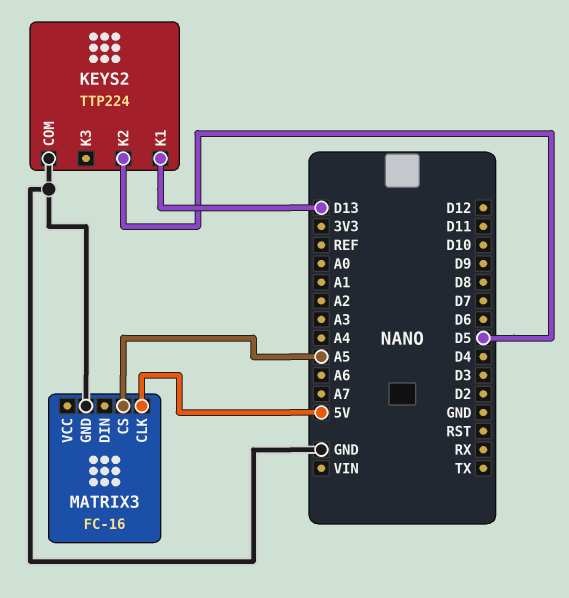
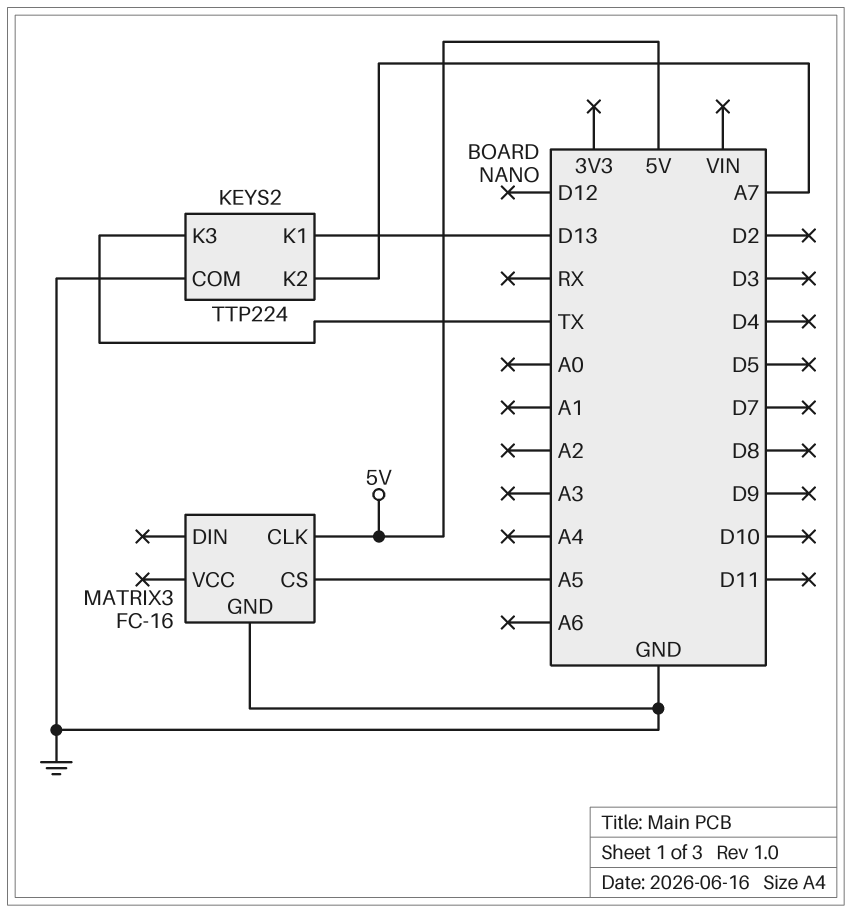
KEYS2 pin K2: D5 -> A7
KEYS2 pin K3: none -> TX

